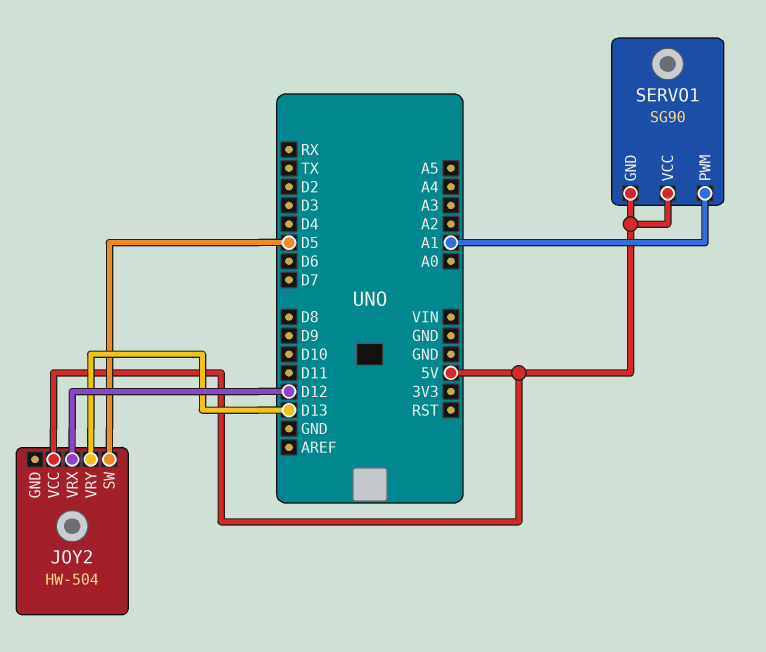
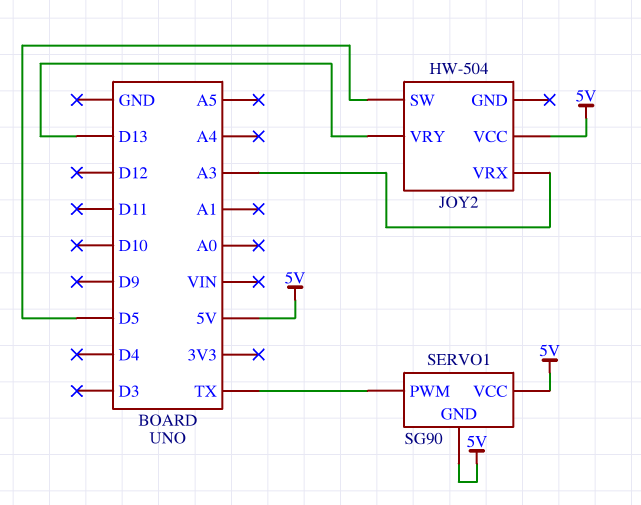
JOY2 pin VRX: D12 -> A3
SERVO1 pin PWM: A1 -> TX

